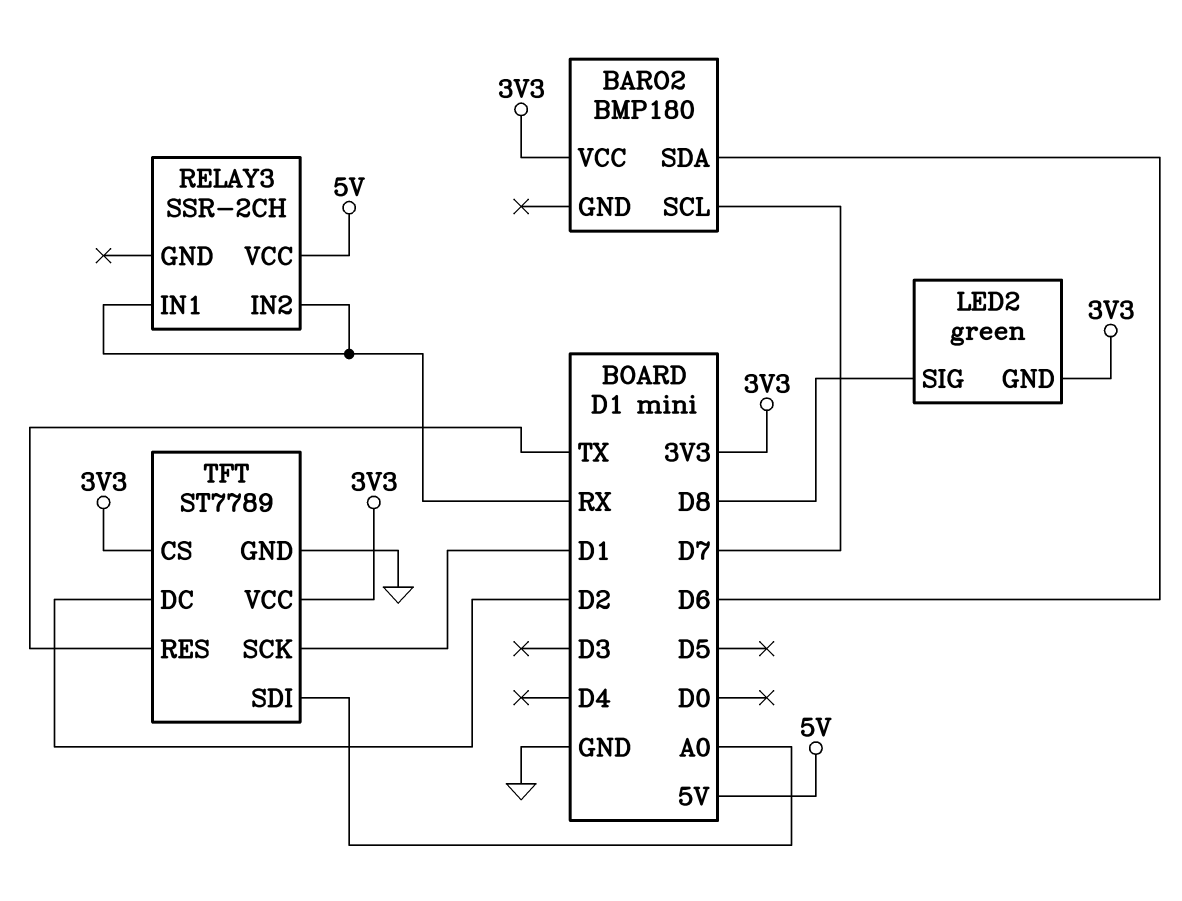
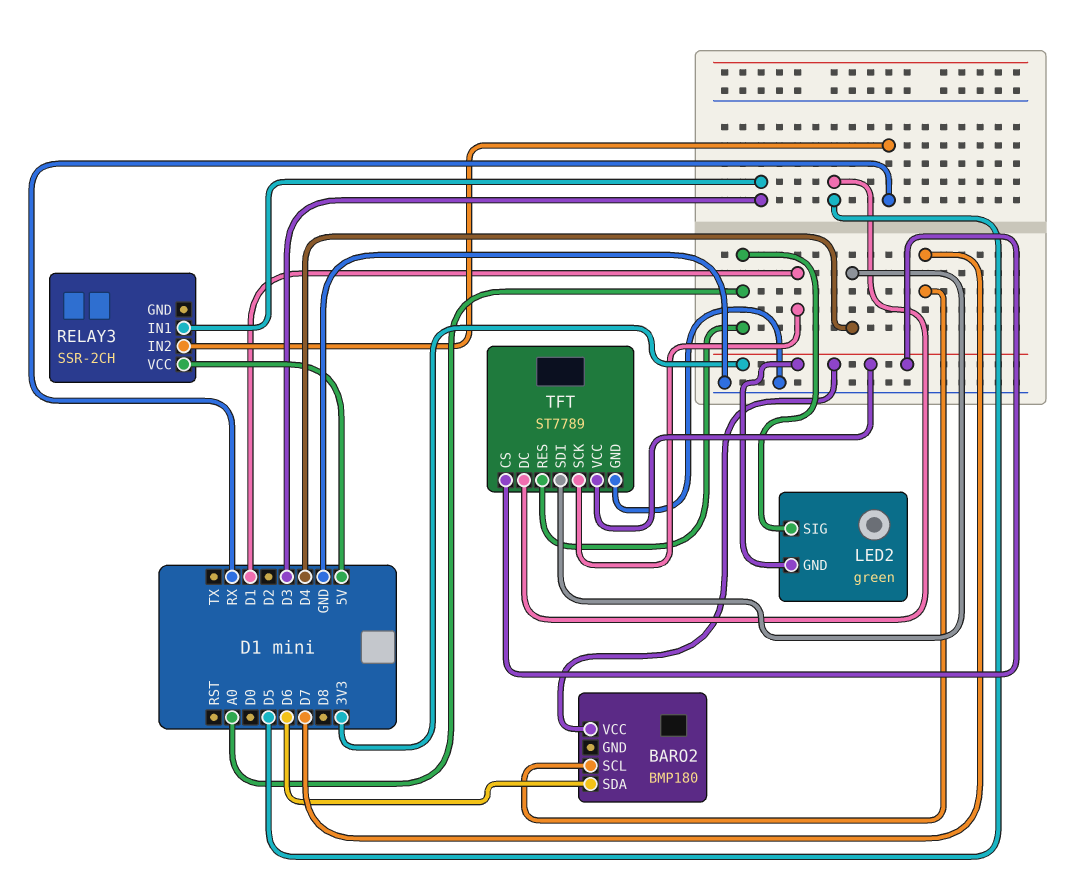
LED2 pin SIG: D8 -> A0
RELAY3 pin IN1: RX -> D3
TFT pin DC: D2 -> D5
TFT pin RES: TX -> A0
TFT pin SDI: A0 -> D4

